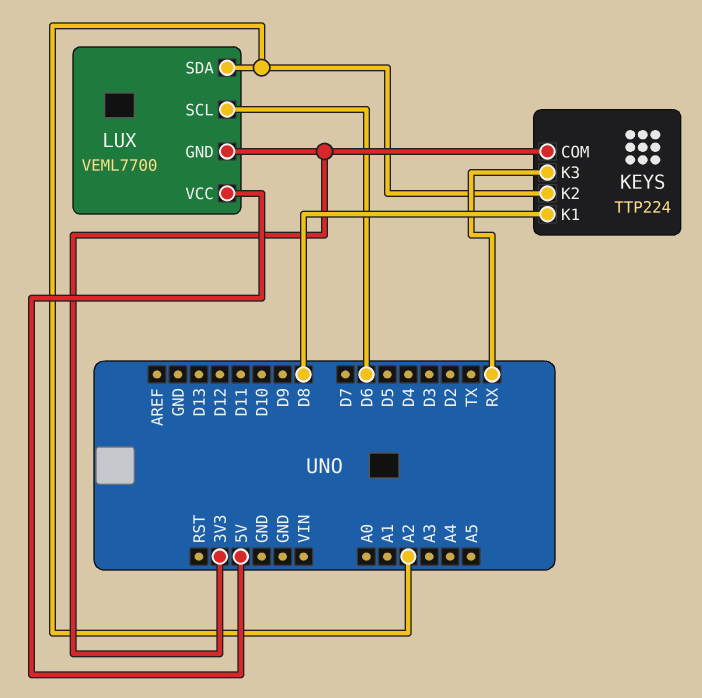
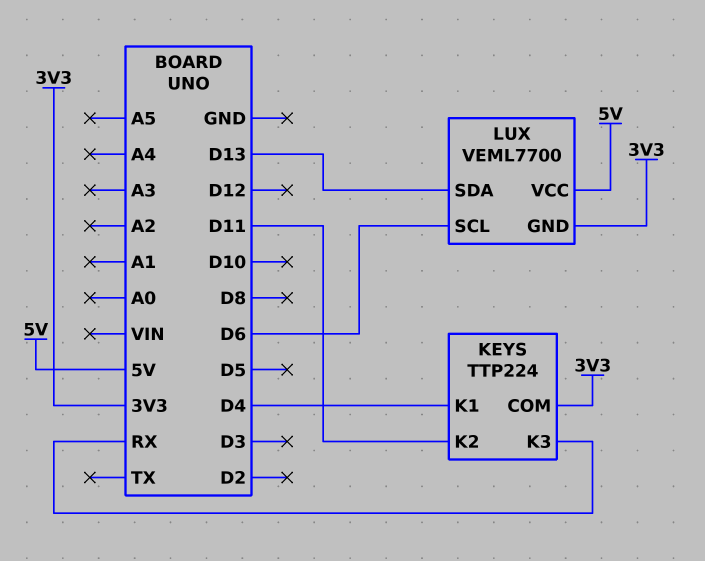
KEYS pin K1: D8 -> D4
KEYS pin K2: A2 -> D11
LUX pin SDA: A2 -> D13

